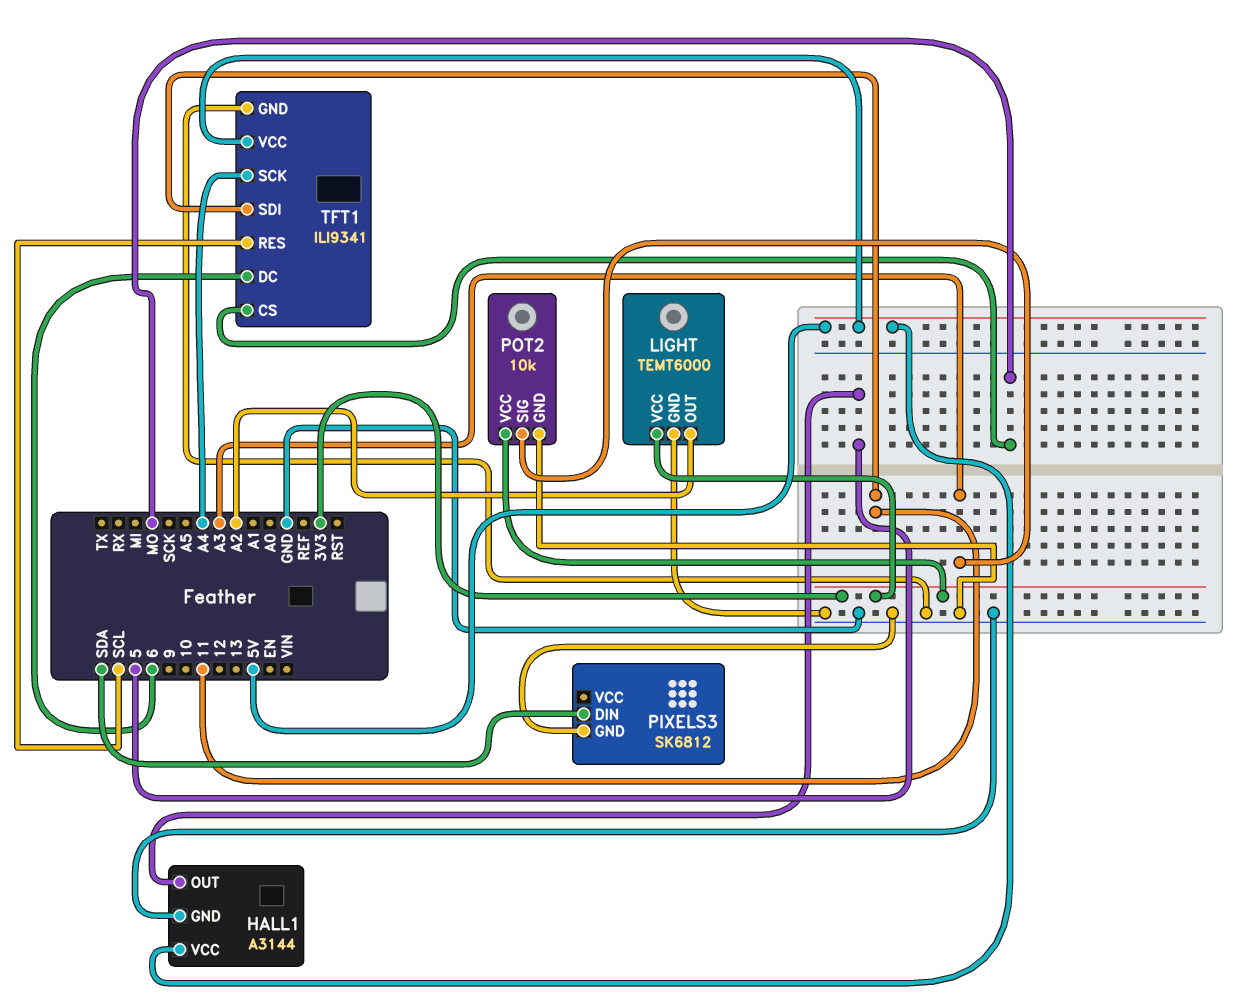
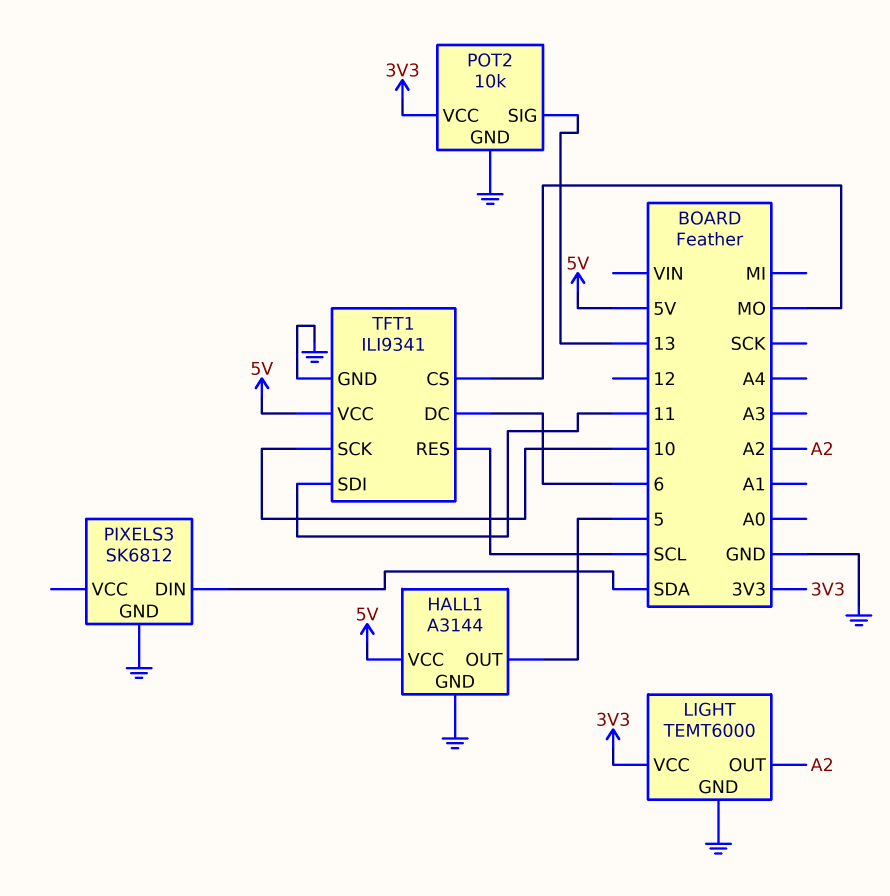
POT2 pin SIG: A3 -> 13
TFT1 pin SCK: A4 -> 10

